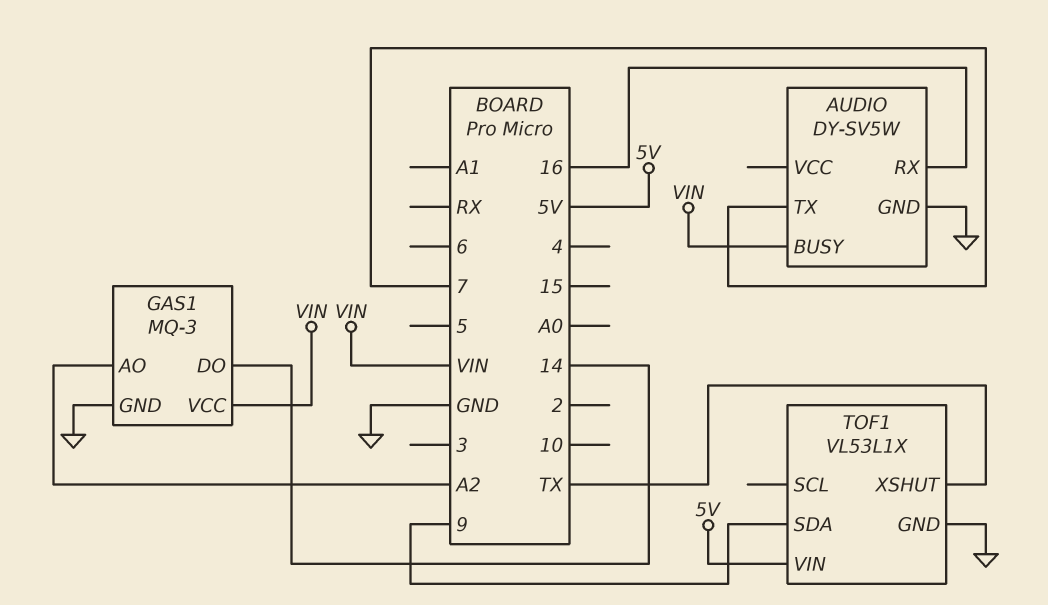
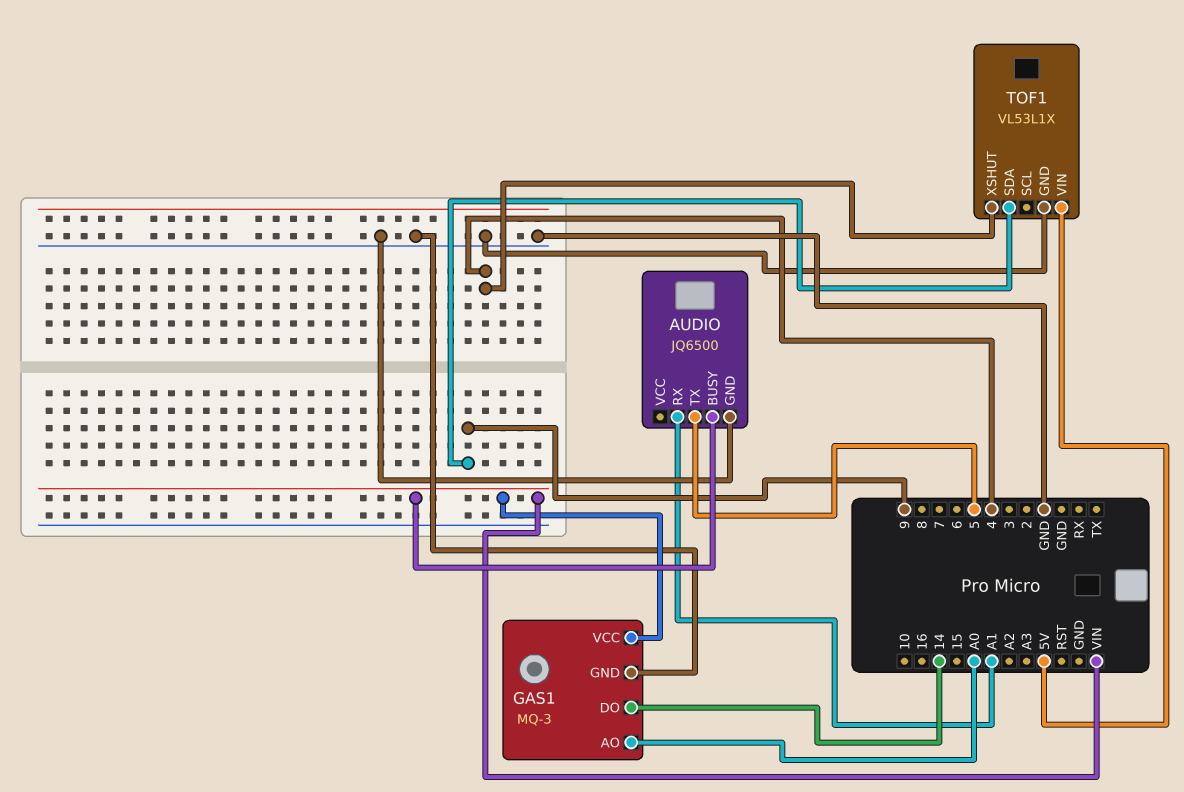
AUDIO: DY-SV5W -> JQ6500
AUDIO pin RX: 16 -> A1
AUDIO pin TX: 7 -> 5
GAS1 pin AO: A2 -> A0
TOF1 pin XSHUT: TX -> 4

